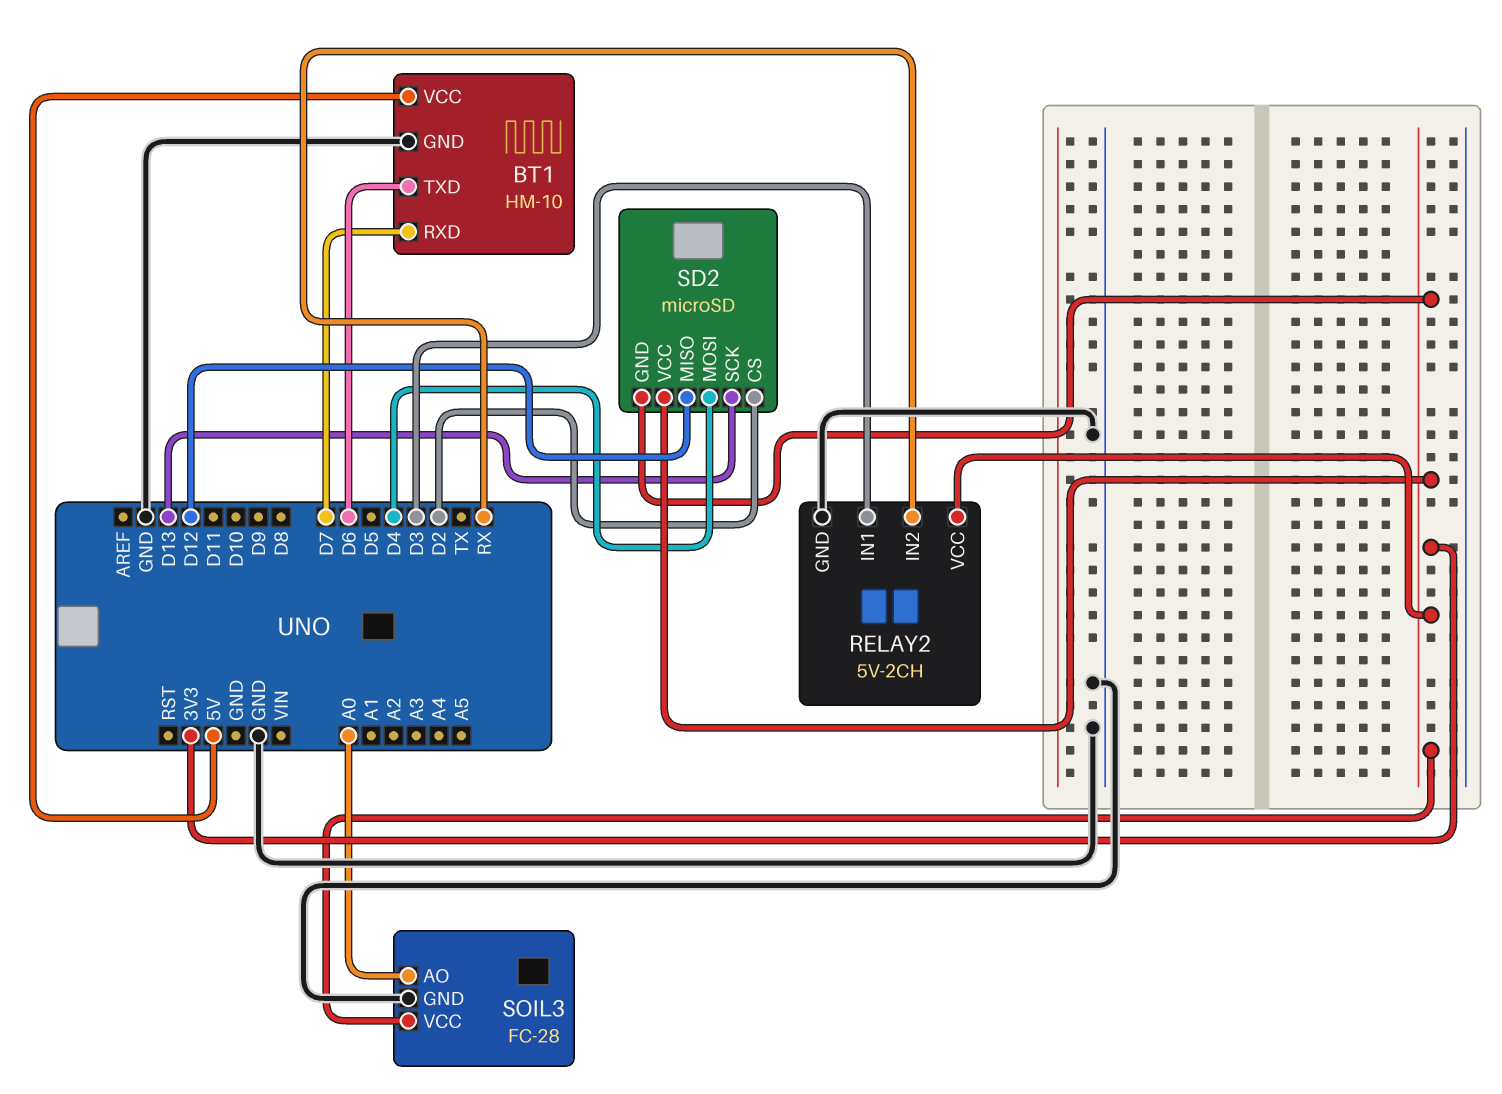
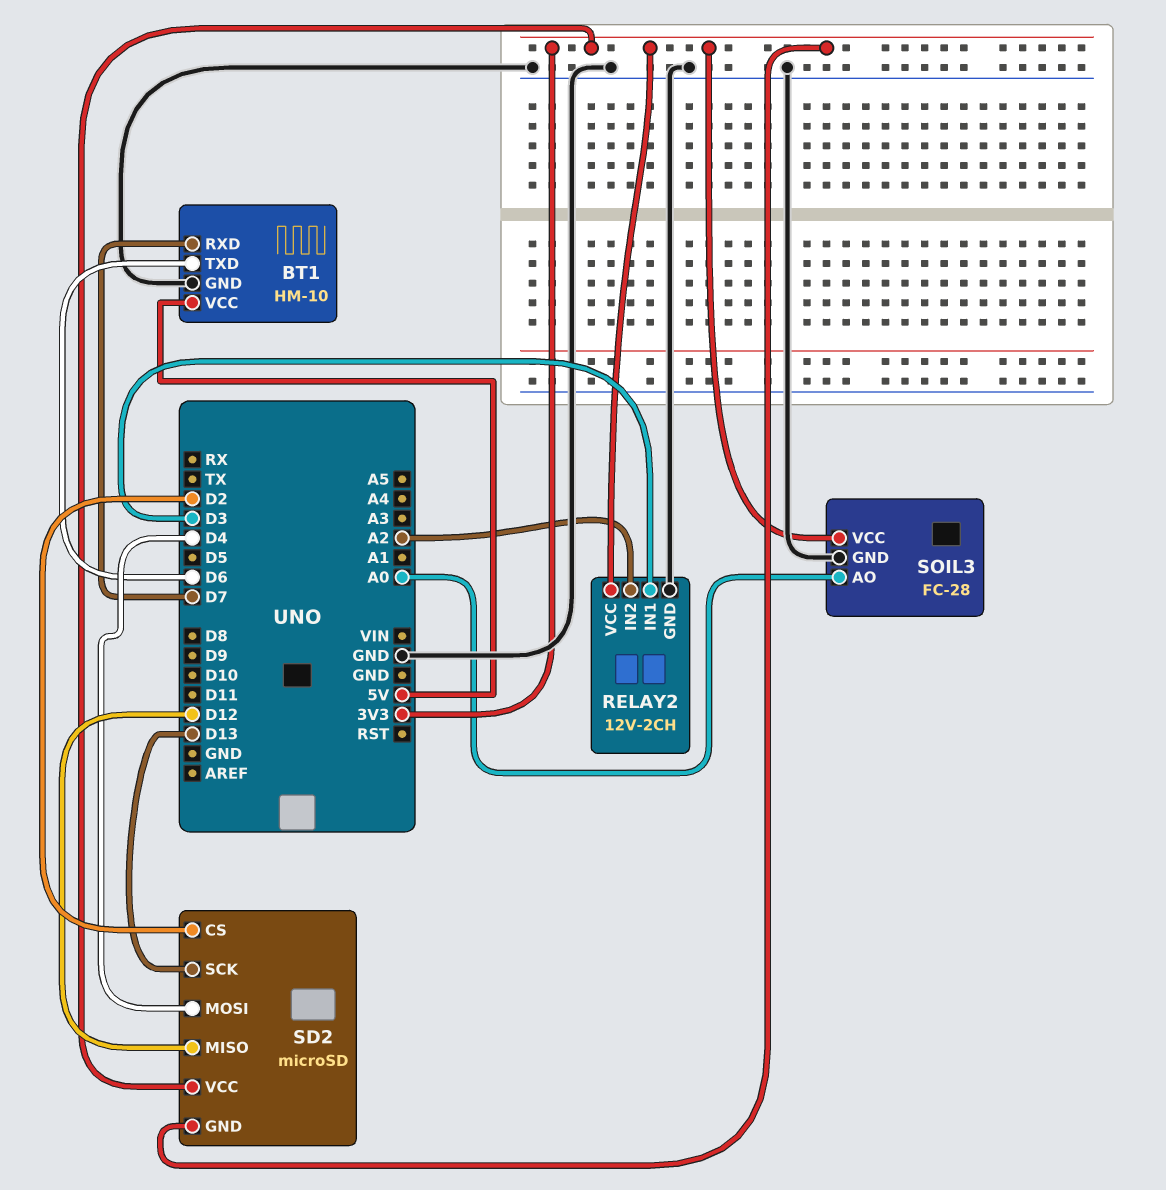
RELAY2: 5V-2CH -> 12V-2CH
RELAY2 pin IN2: RX -> A2

